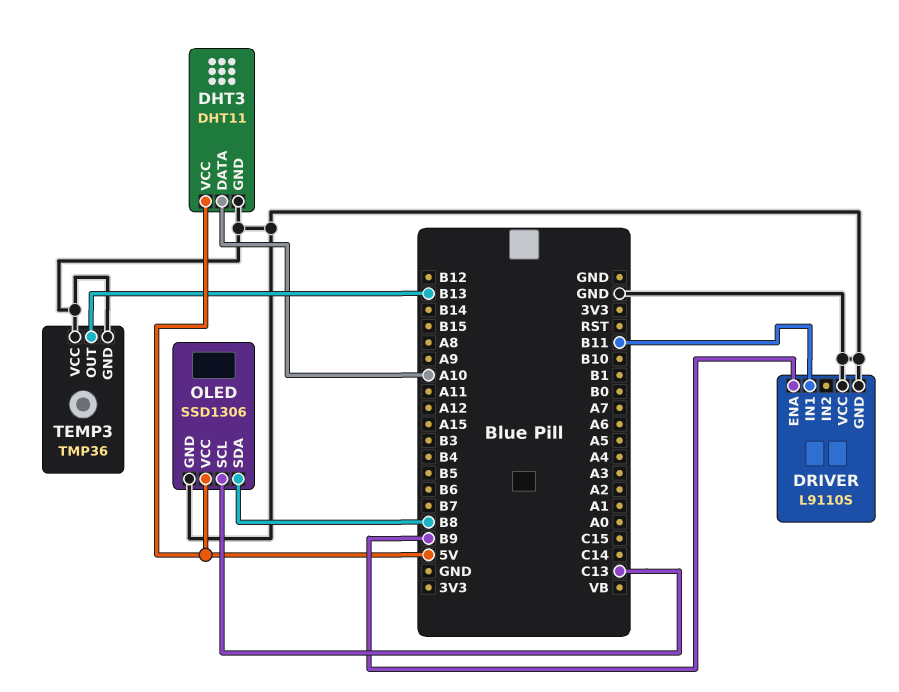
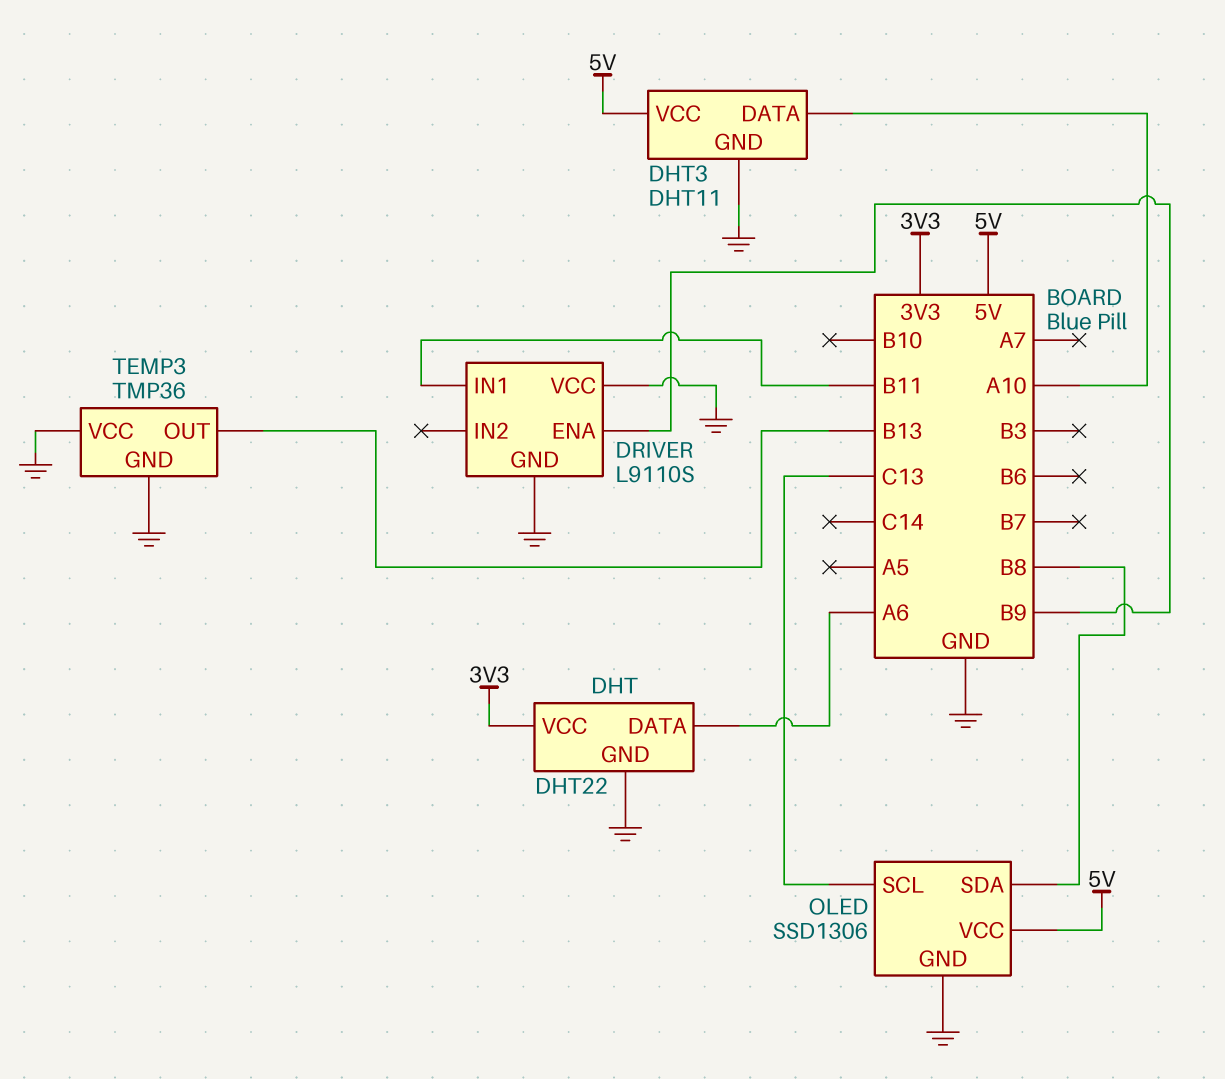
DHT: none -> DHT22
DHT pin DATA: none -> A6
DHT pin GND: none -> GND
DHT pin VCC: none -> 3V3

